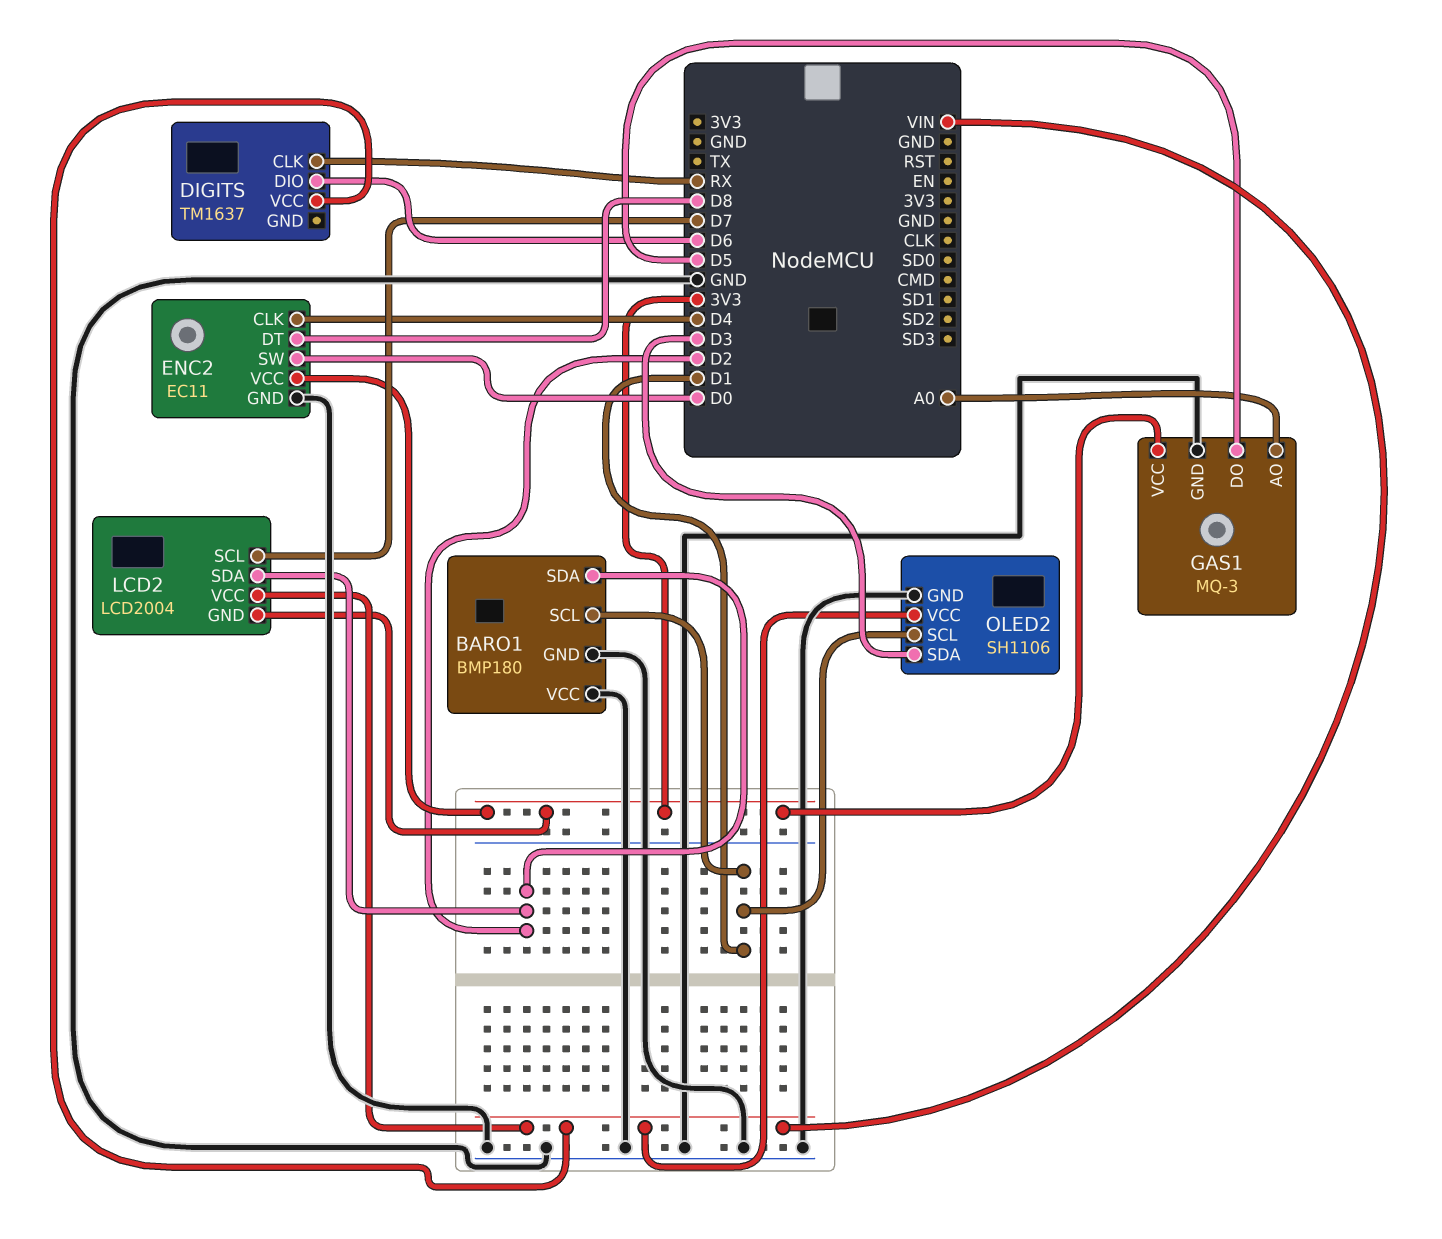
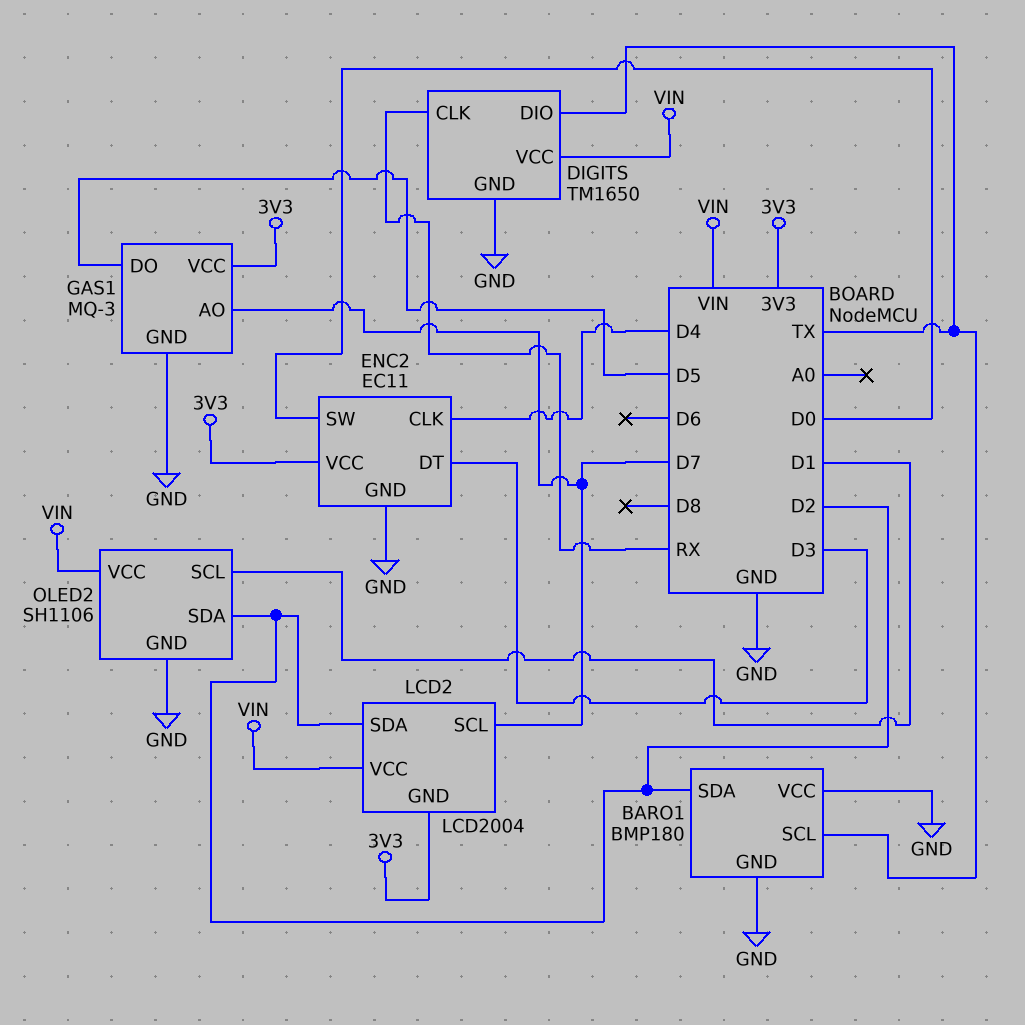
BARO1 pin SCL: D1 -> TX
DIGITS: TM1637 -> TM1650
DIGITS pin DIO: D6 -> TX
DIGITS pin GND: none -> GND
ENC2 pin DT: D8 -> D3
GAS1 pin AO: A0 -> D7
OLED2 pin SDA: D3 -> D2

